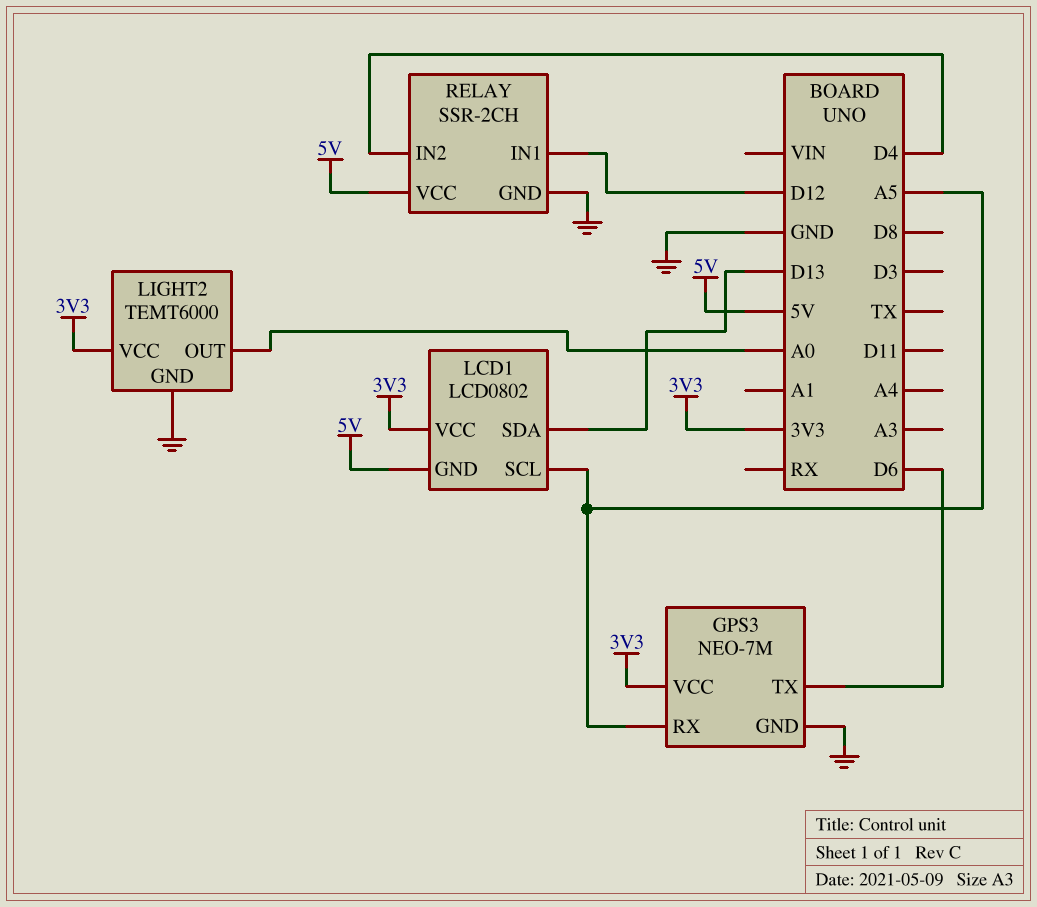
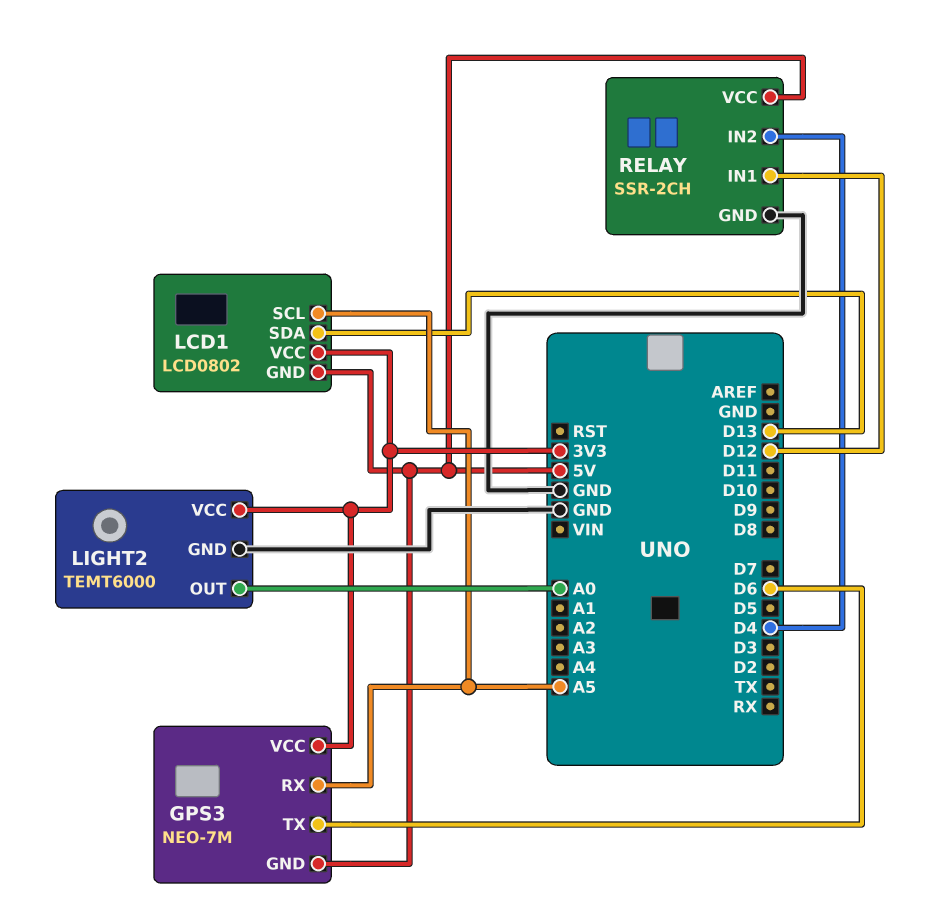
GPS3 pin GND: GND -> 5V

